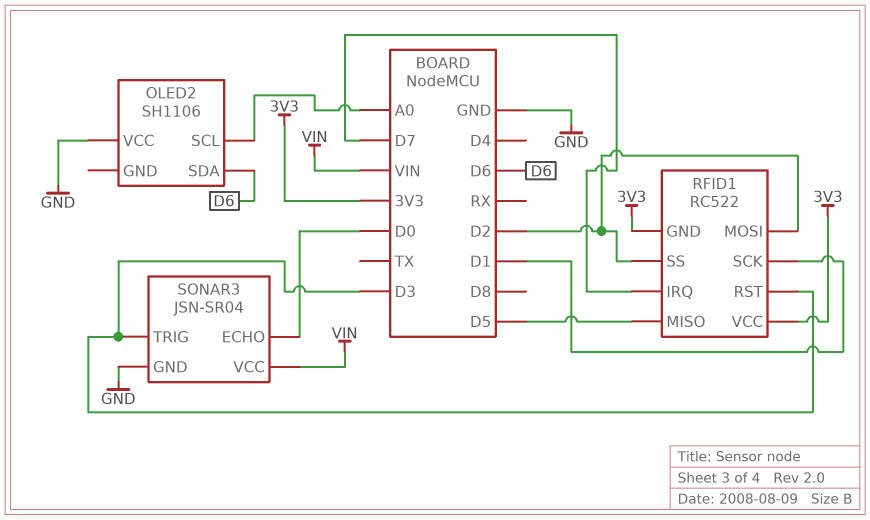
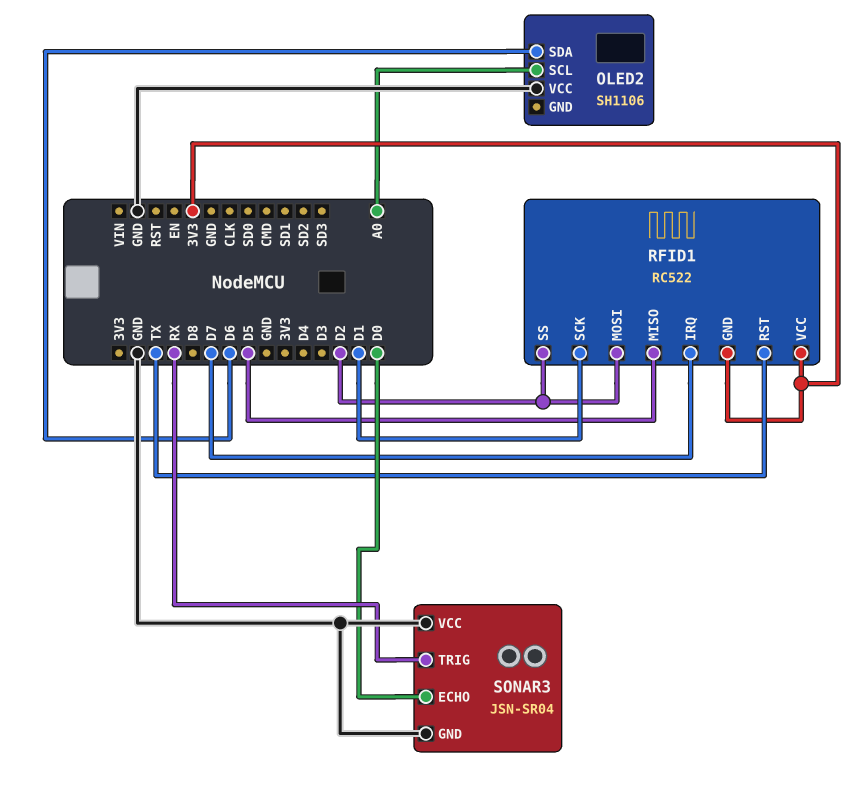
RFID1 pin RST: D3 -> TX
SONAR3 pin TRIG: D3 -> RX
SONAR3 pin VCC: VIN -> GND

